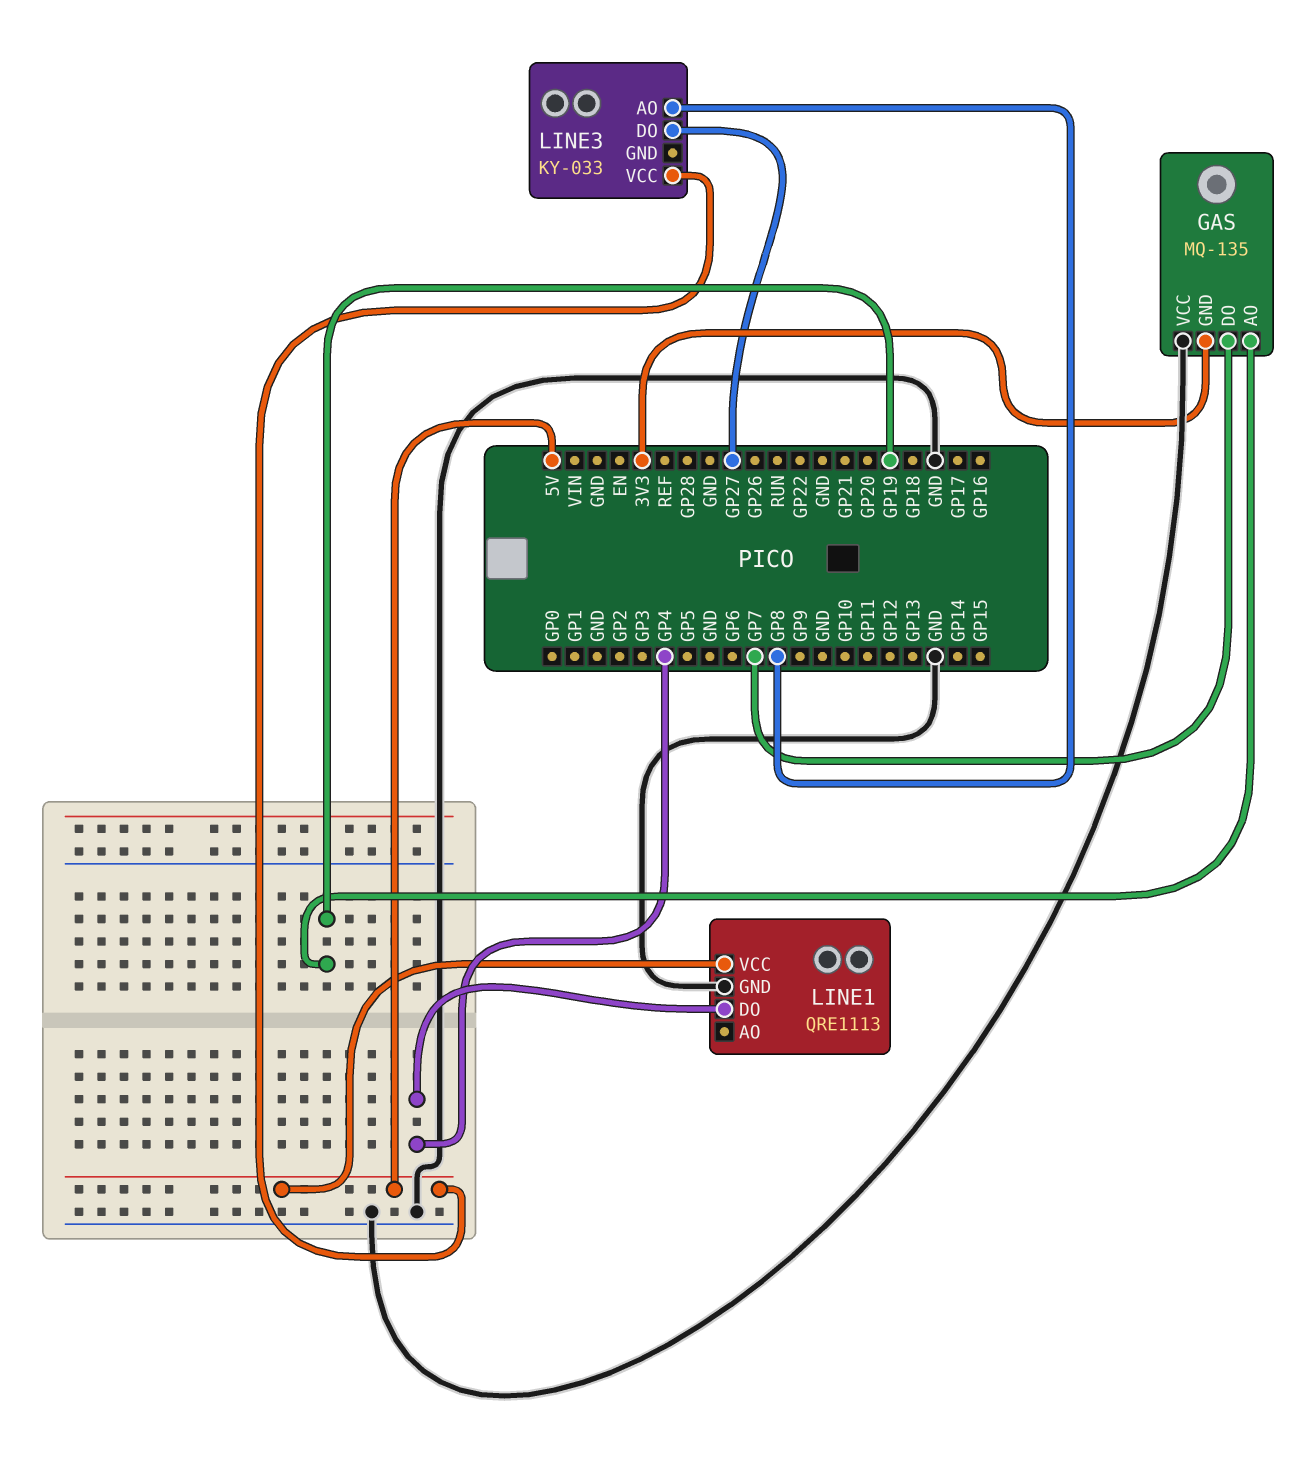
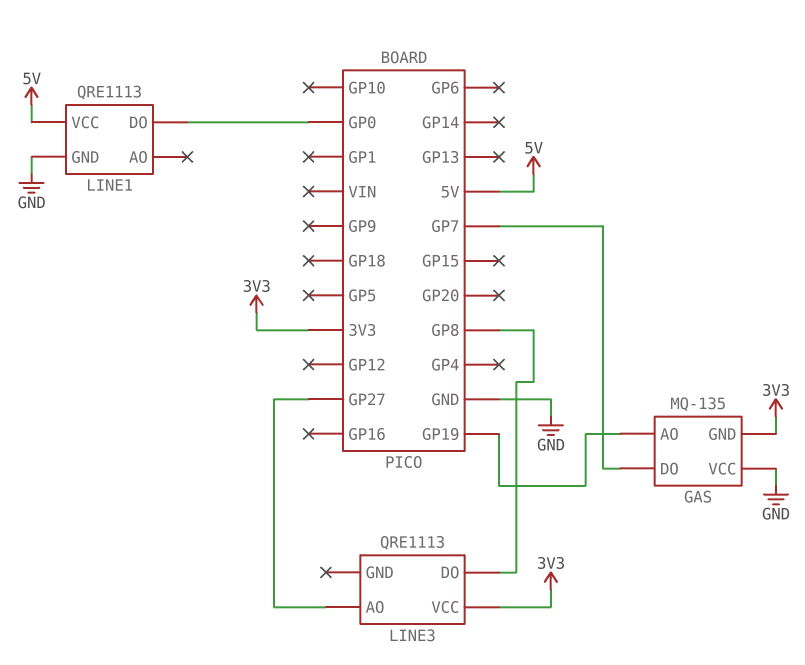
LINE1 pin DO: GP4 -> GP0
LINE3: KY-033 -> QRE1113
LINE3 pin AO: GP8 -> GP27
LINE3 pin DO: GP27 -> GP8
LINE3 pin VCC: 5V -> 3V3

